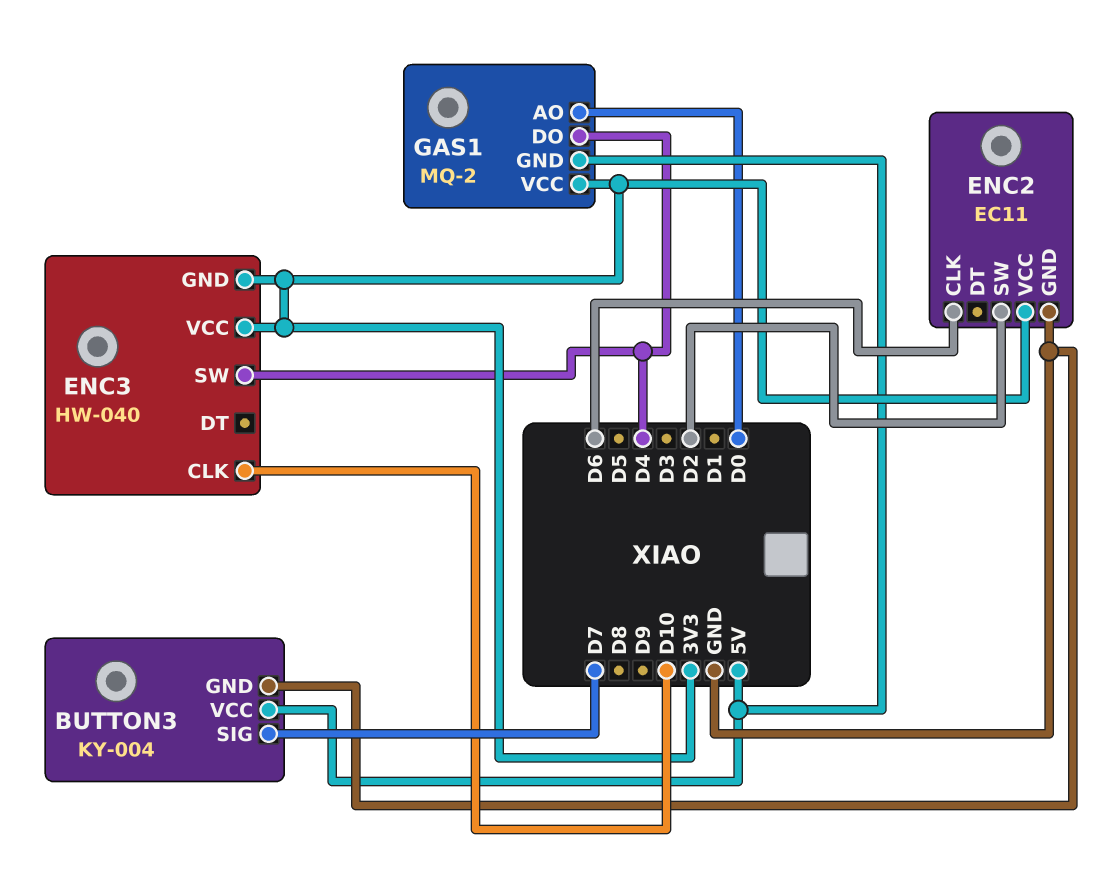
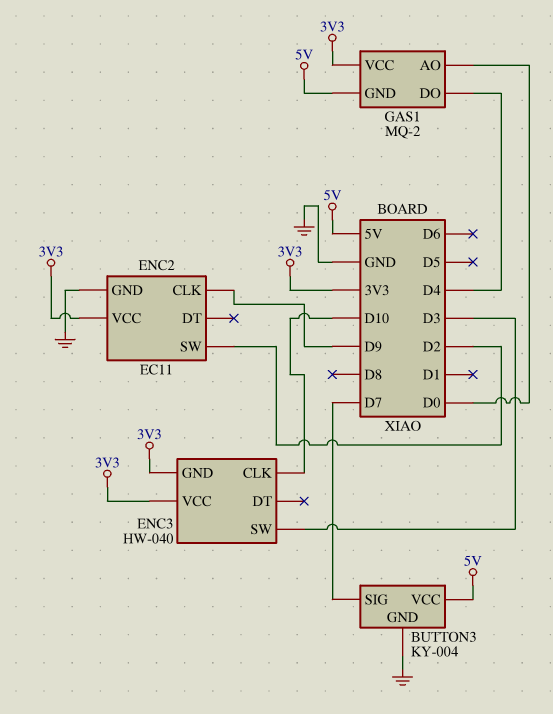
ENC2 pin CLK: D6 -> D9
ENC3 pin SW: D4 -> D3

